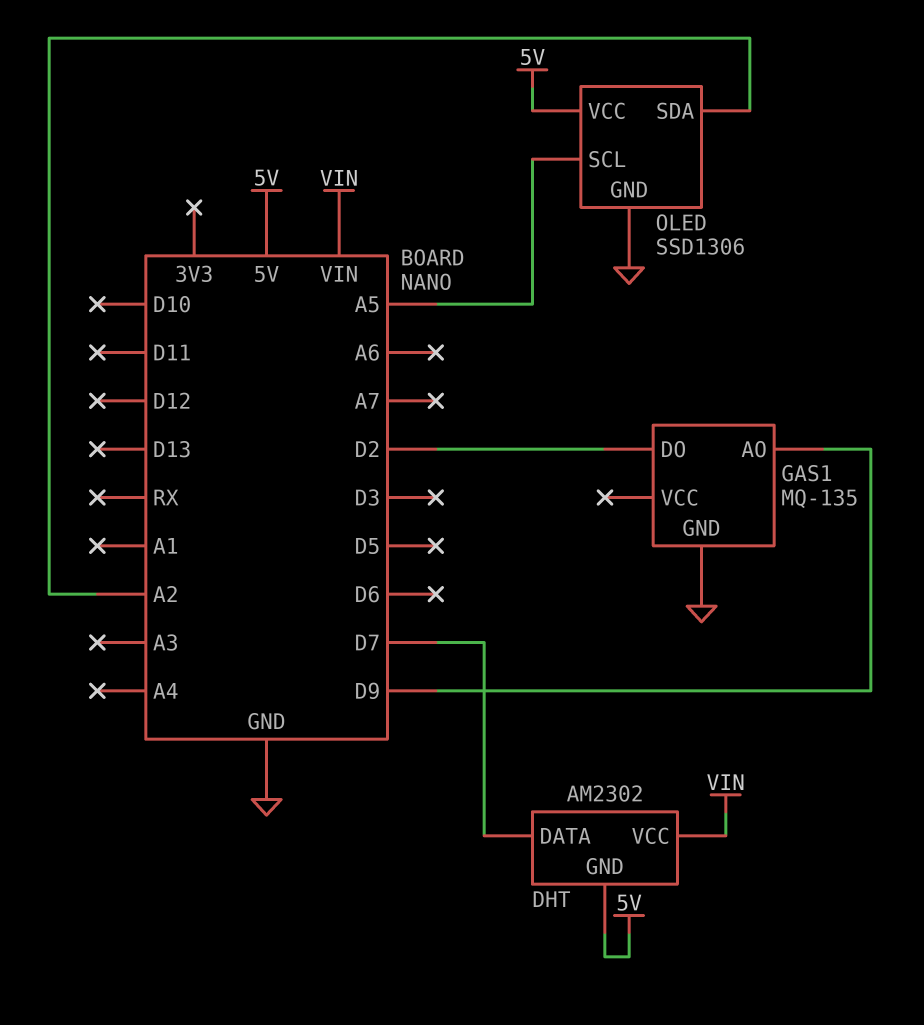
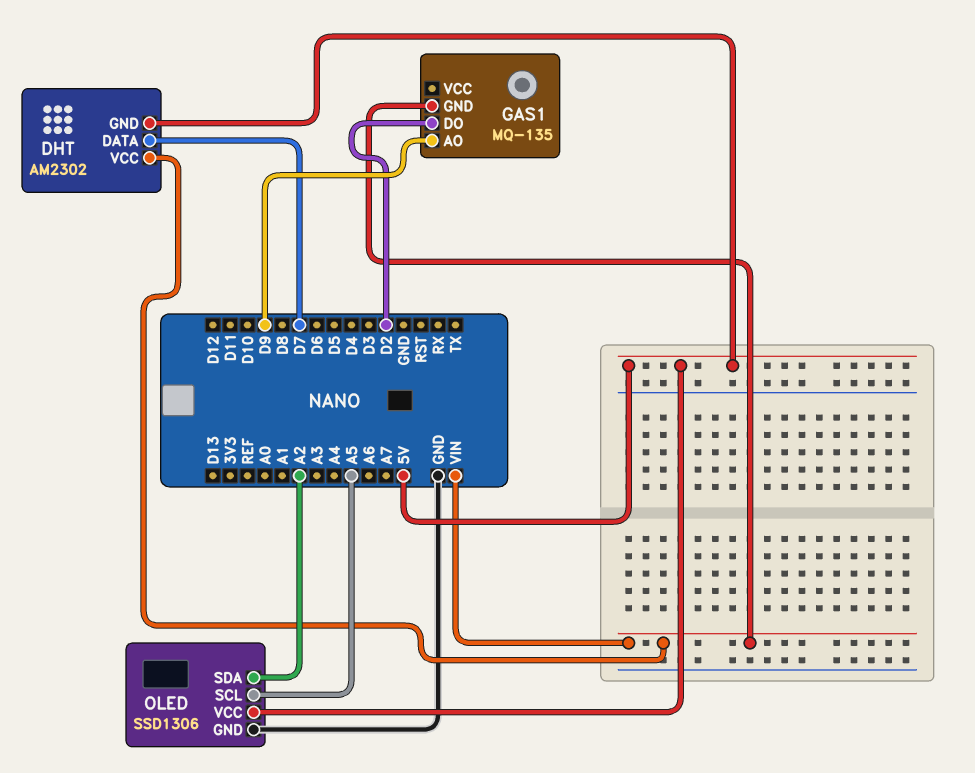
GAS1 pin GND: GND -> VIN

